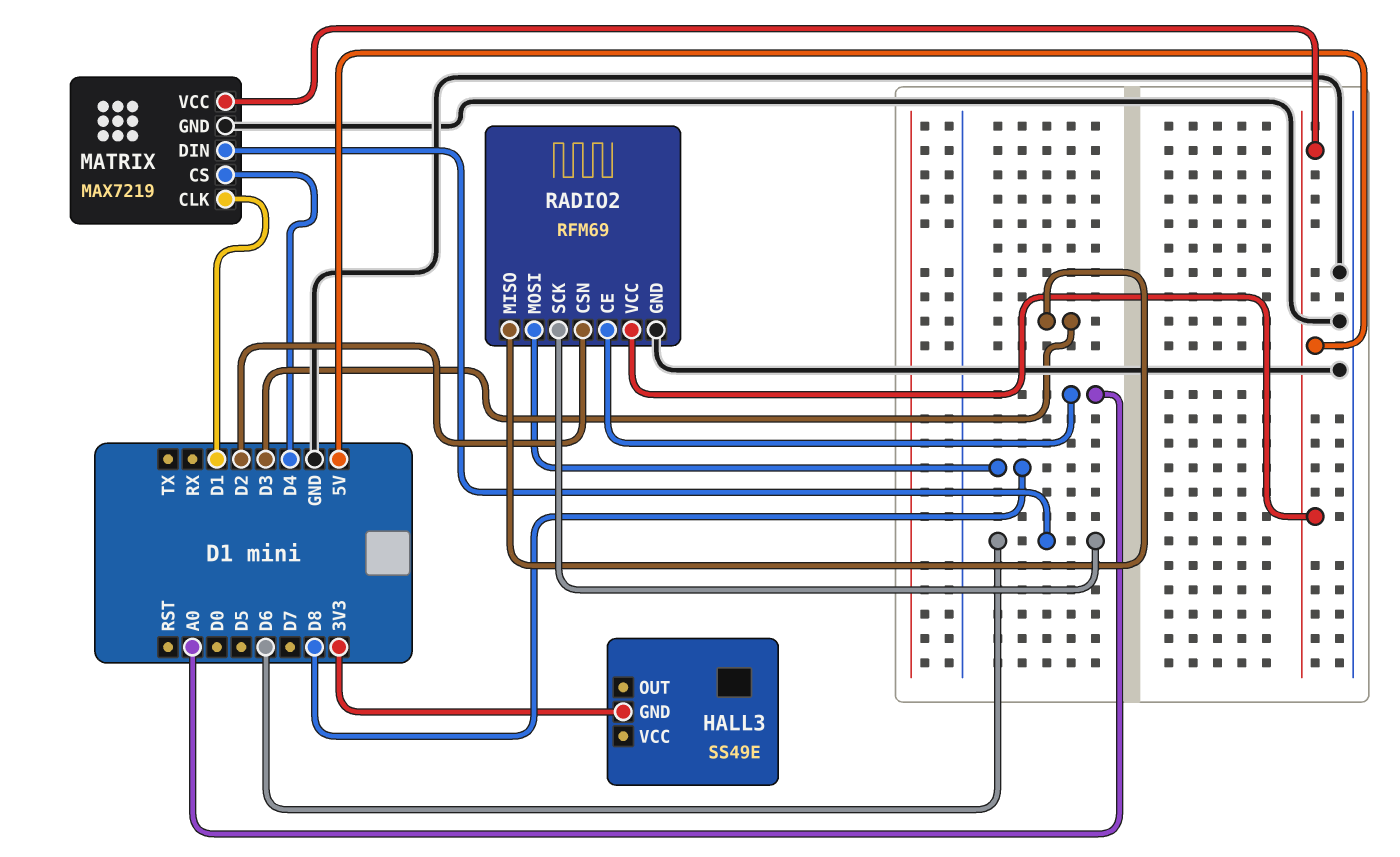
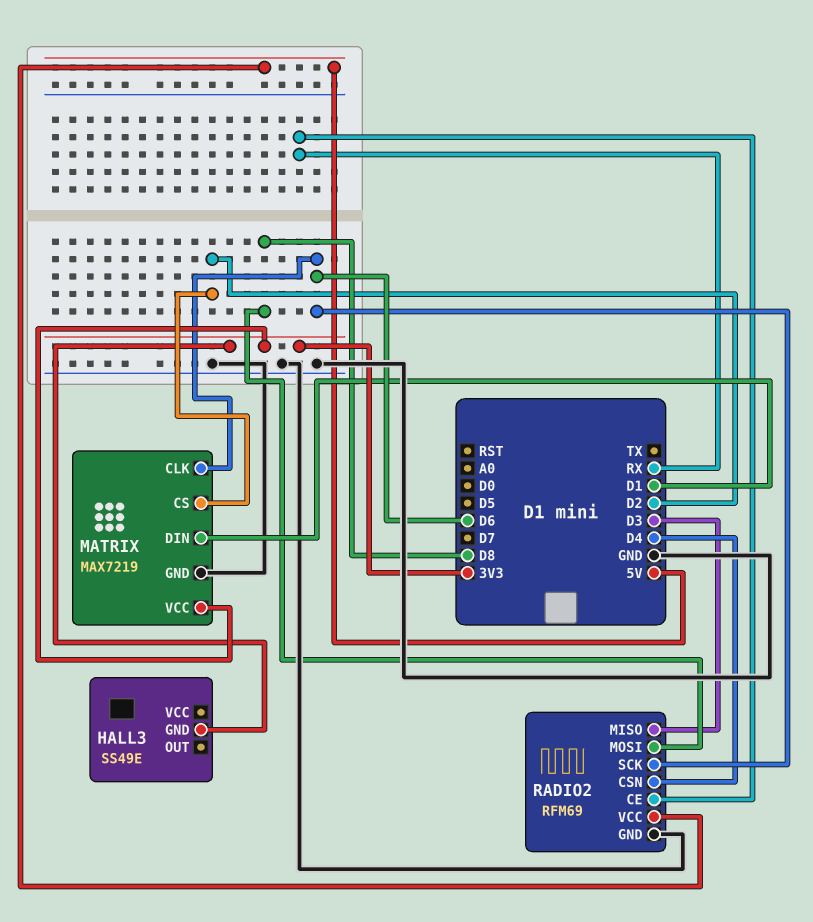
MATRIX pin CLK: D1 -> D6
MATRIX pin CS: D4 -> D2
MATRIX pin DIN: D6 -> D1
MATRIX pin VCC: 5V -> 3V3
RADIO2 pin CE: A0 -> RX
RADIO2 pin CSN: D2 -> D4

